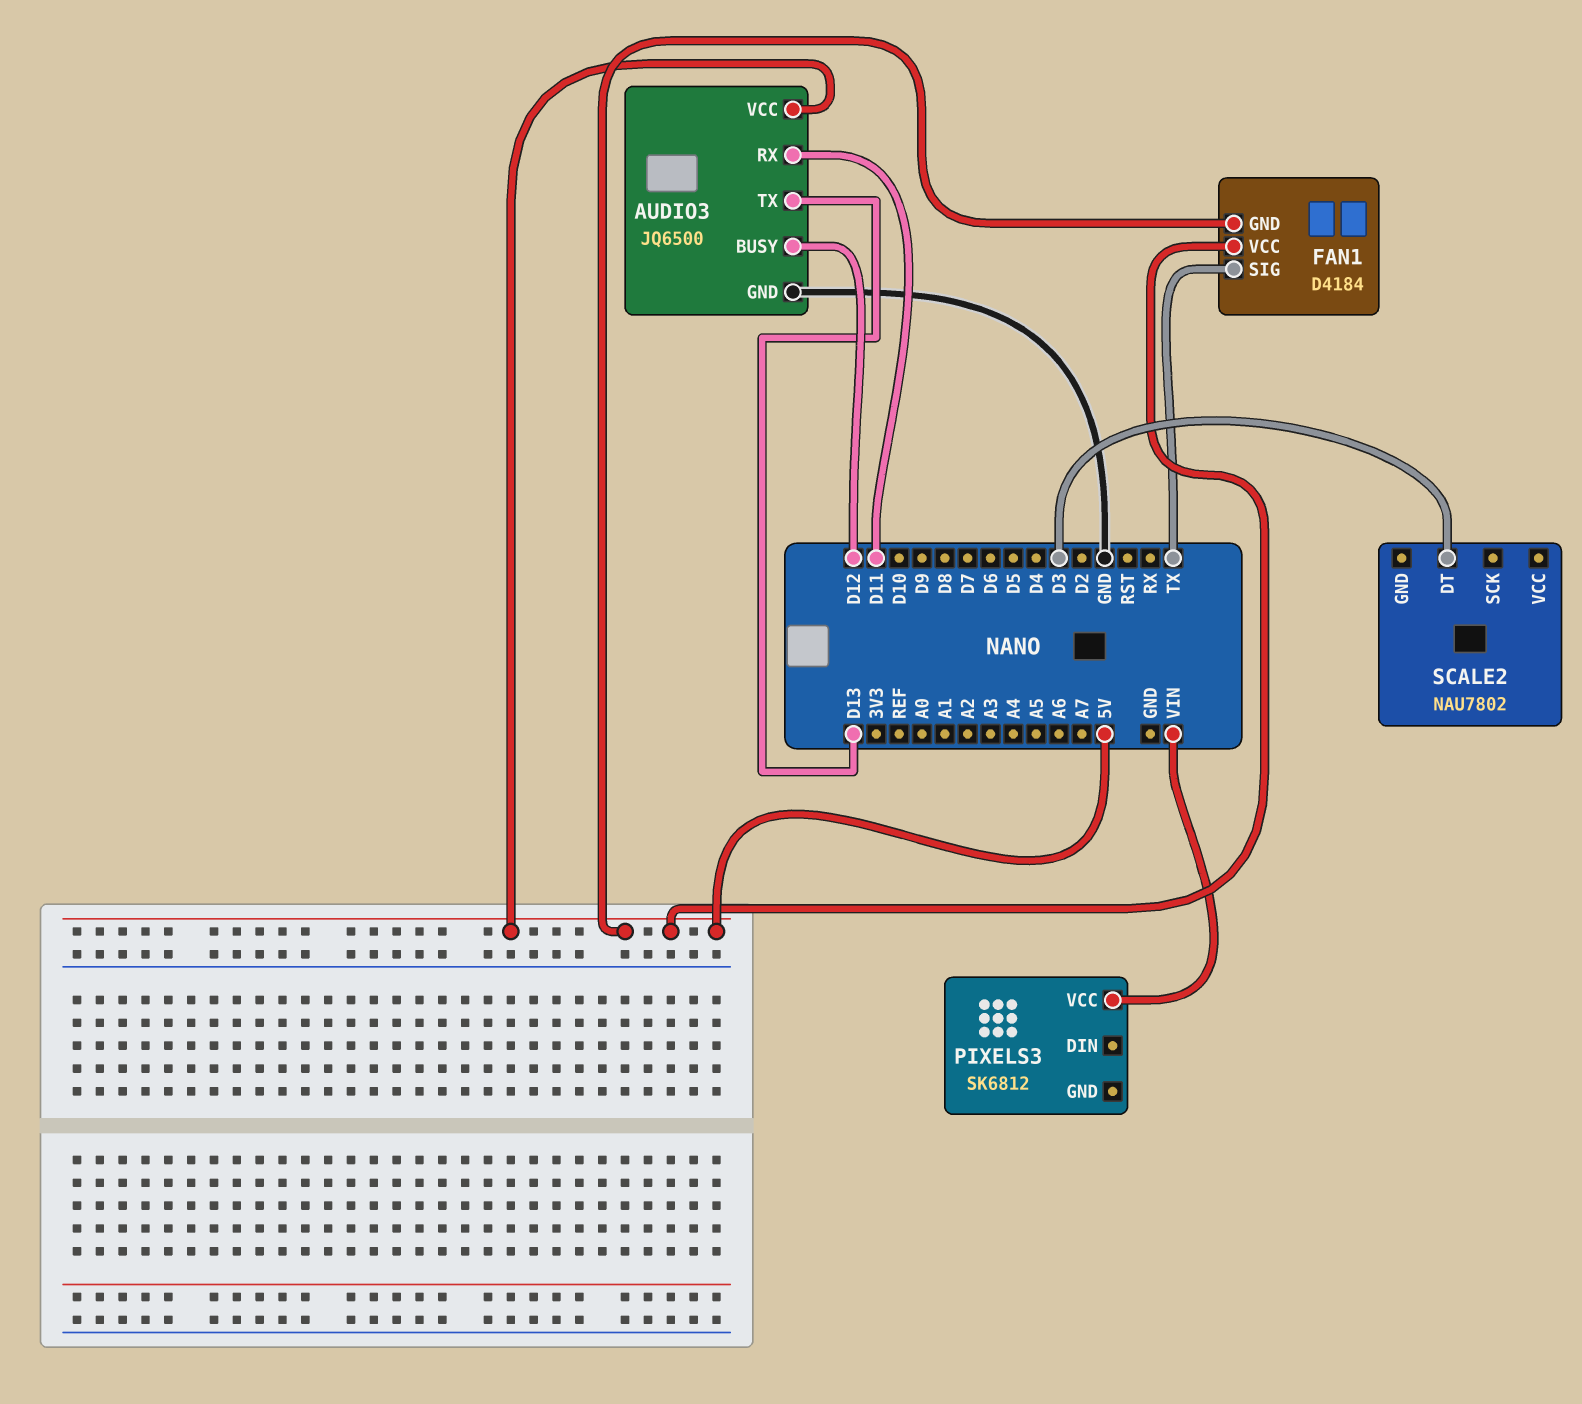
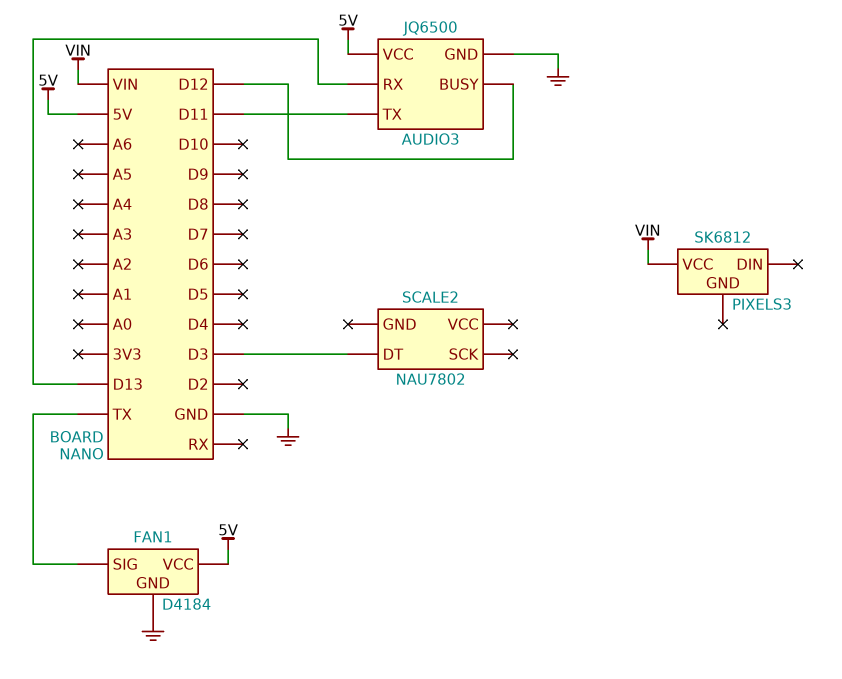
AUDIO3 pin RX: D11 -> D13
AUDIO3 pin TX: D13 -> D11
FAN1 pin GND: 5V -> GND

